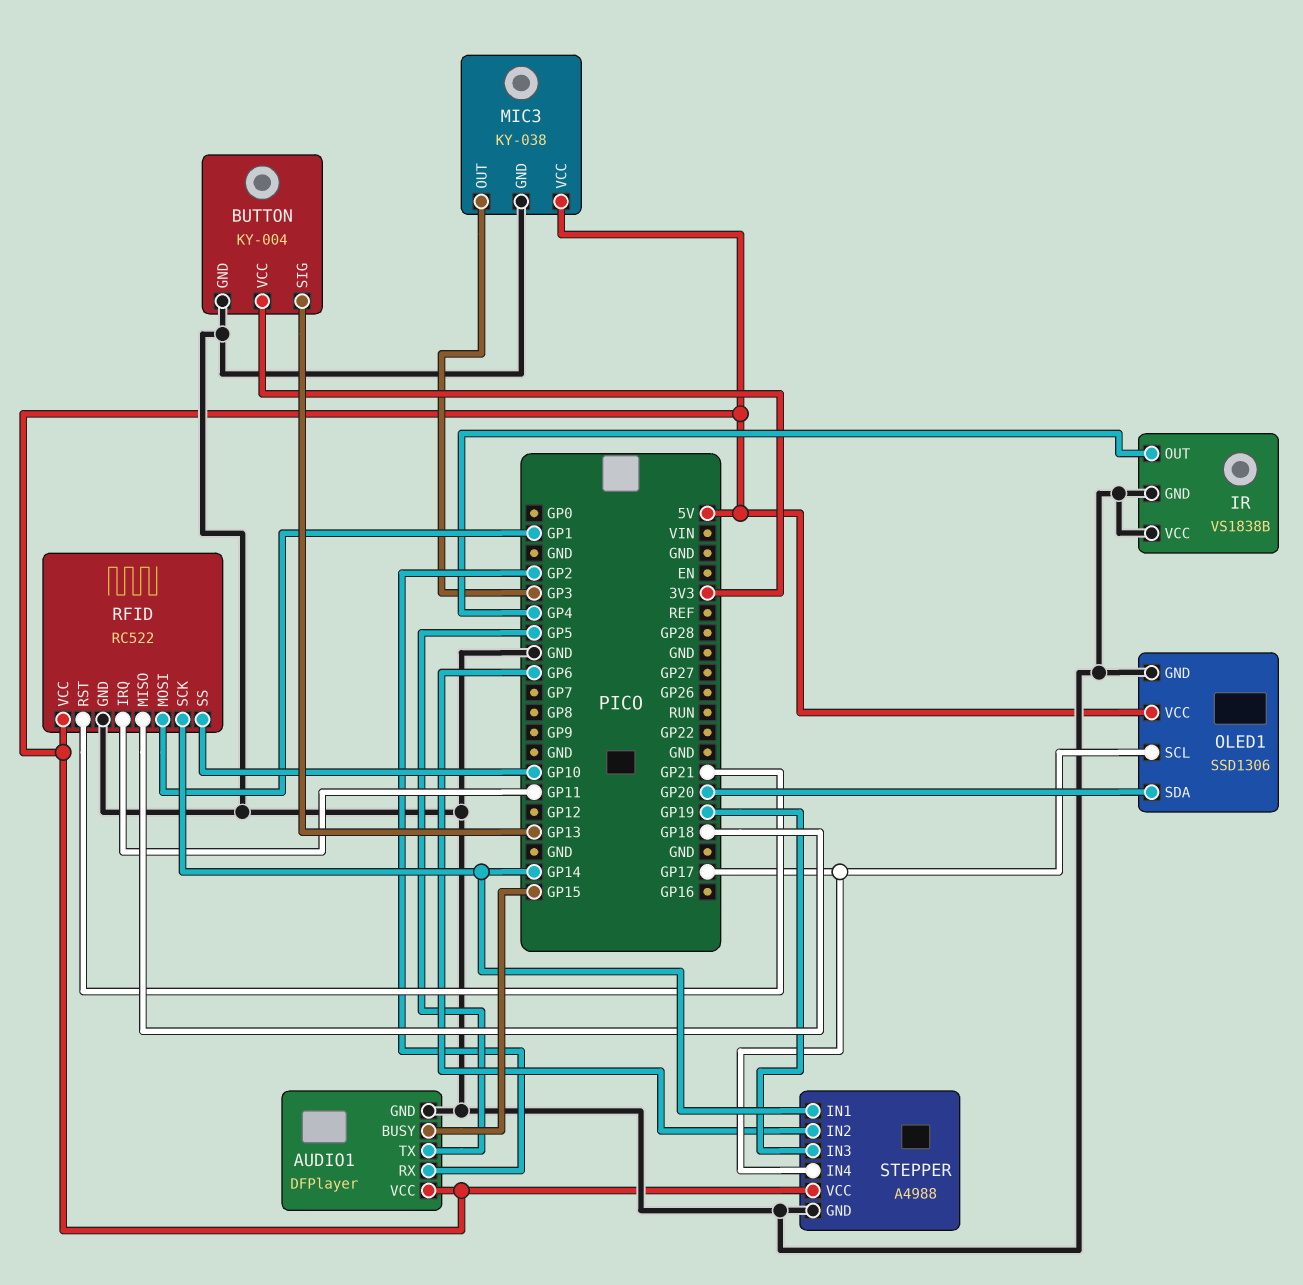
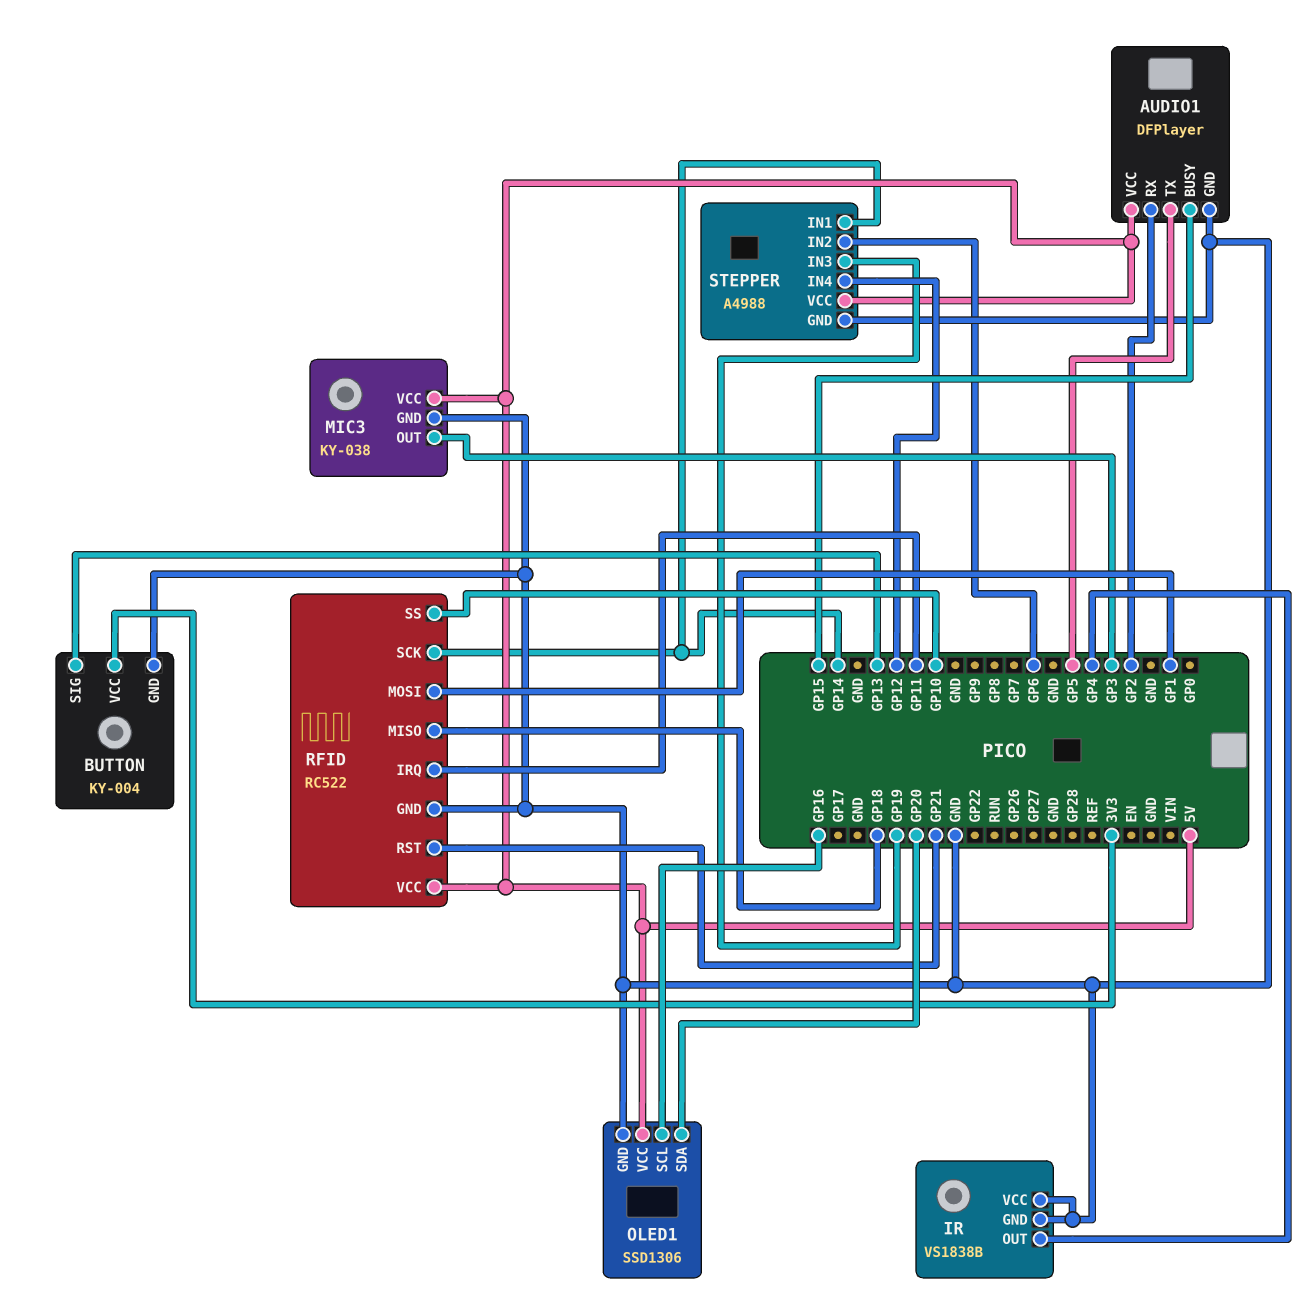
OLED1 pin SCL: GP17 -> GP16
STEPPER pin IN4: GP17 -> GP12

